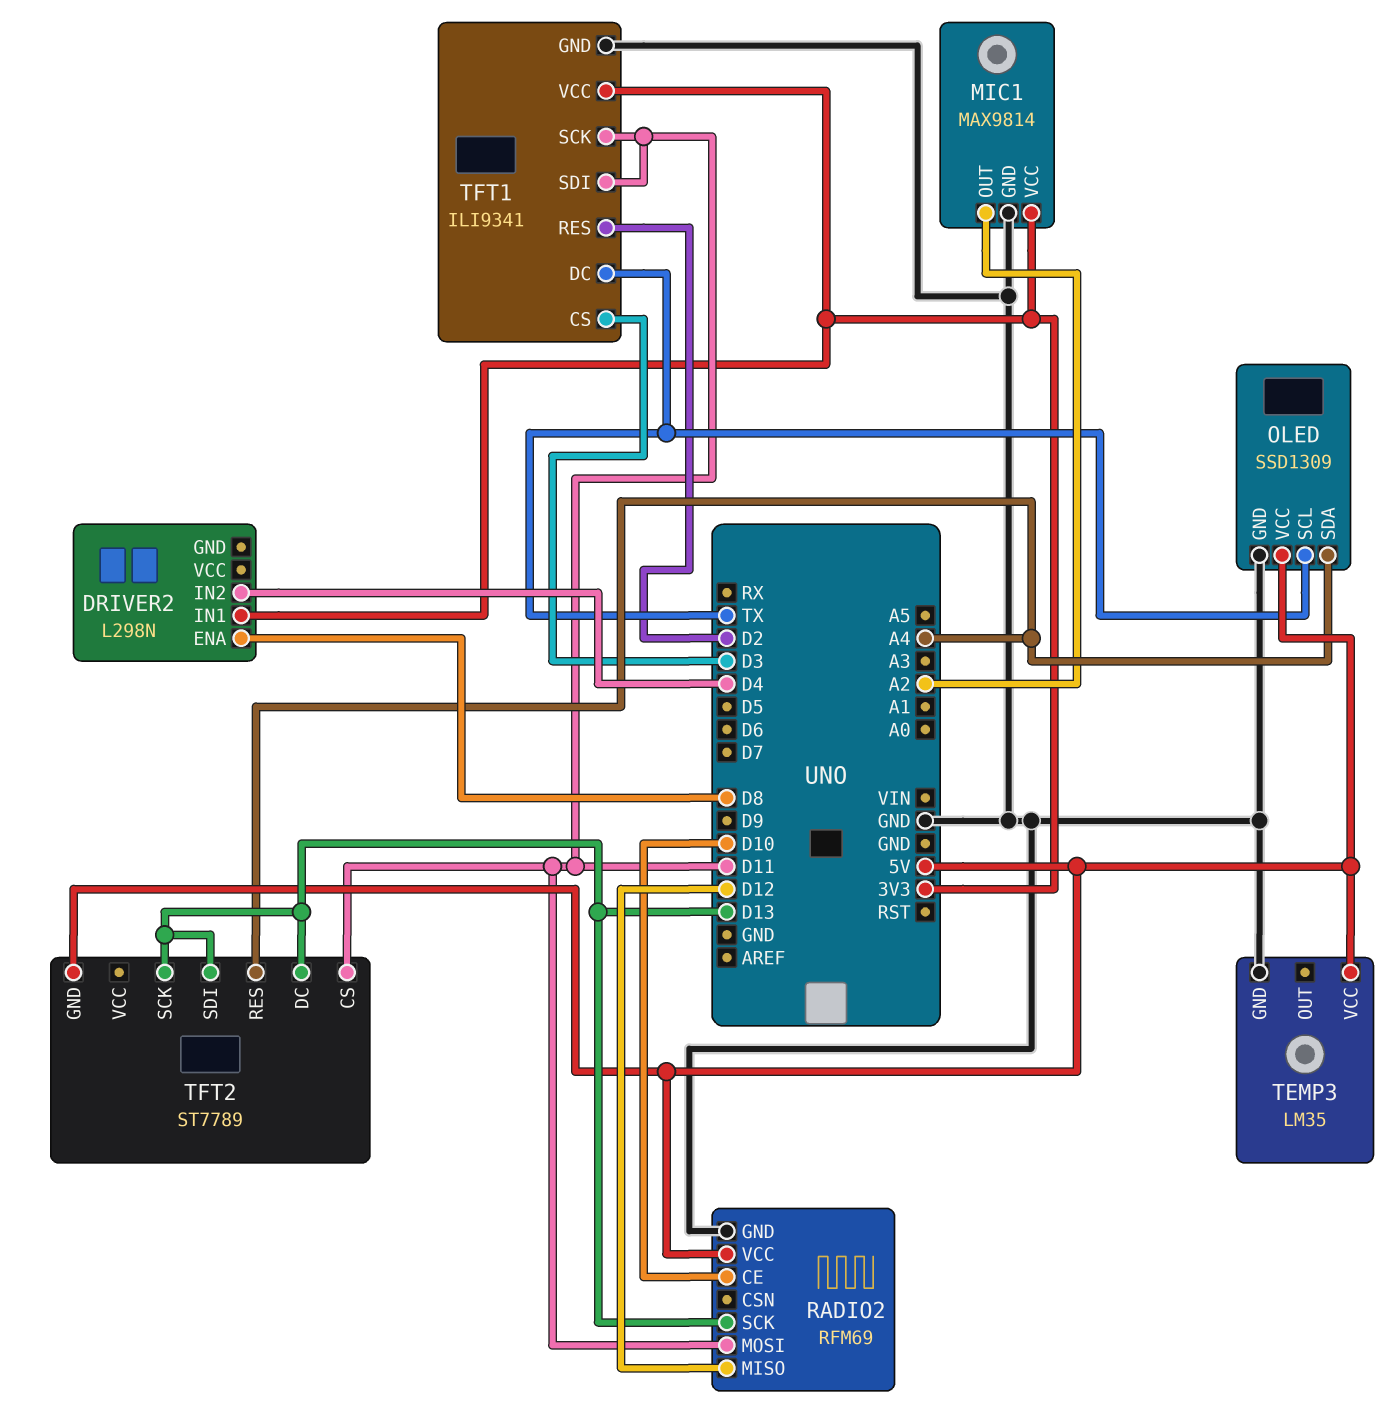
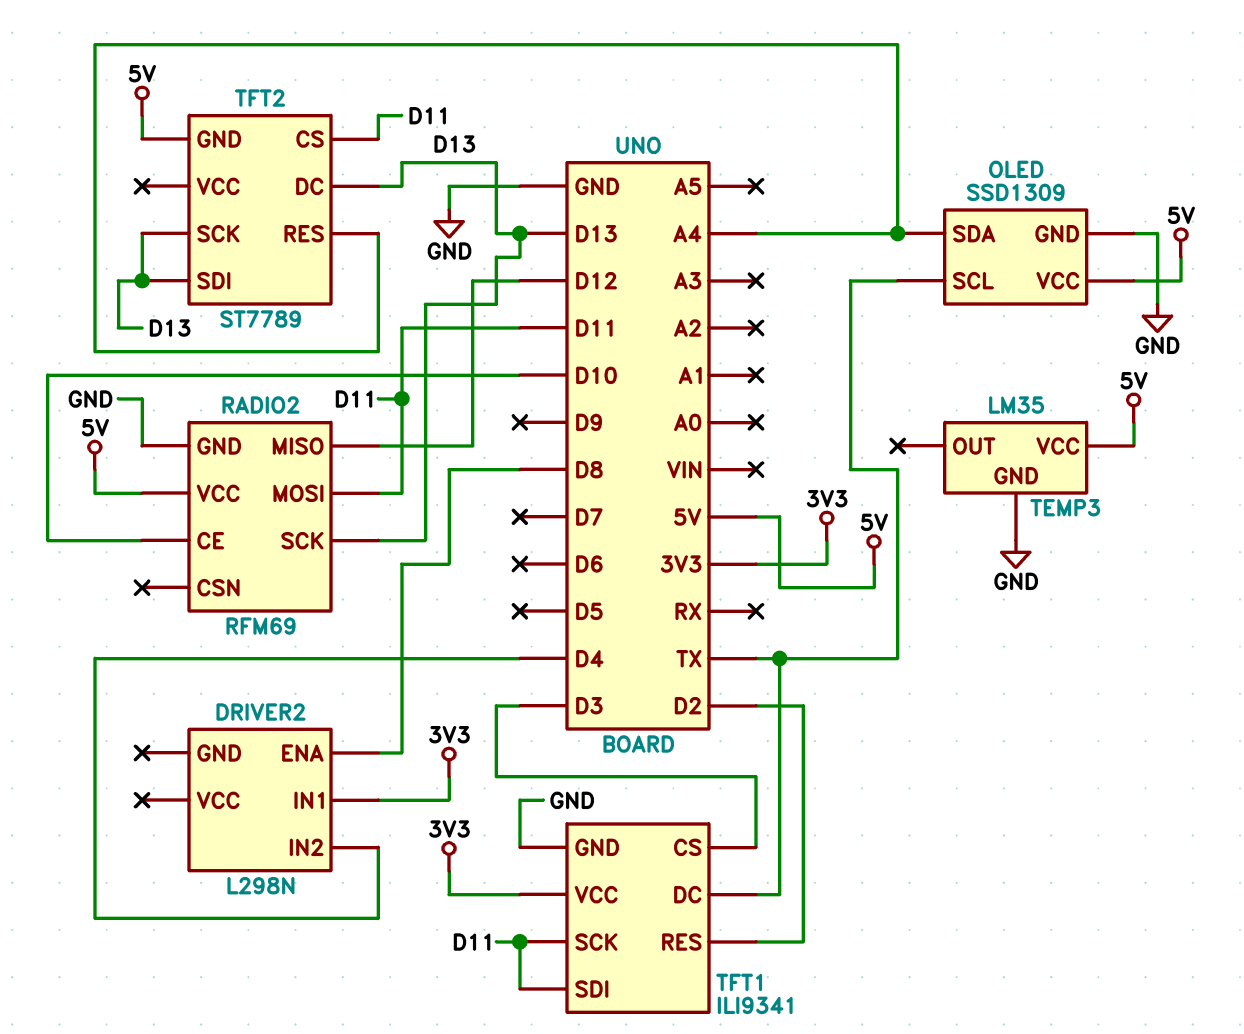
MIC1: MAX9814 -> none
MIC1 pin GND: GND -> none
MIC1 pin OUT: A2 -> none
MIC1 pin VCC: 3V3 -> none

